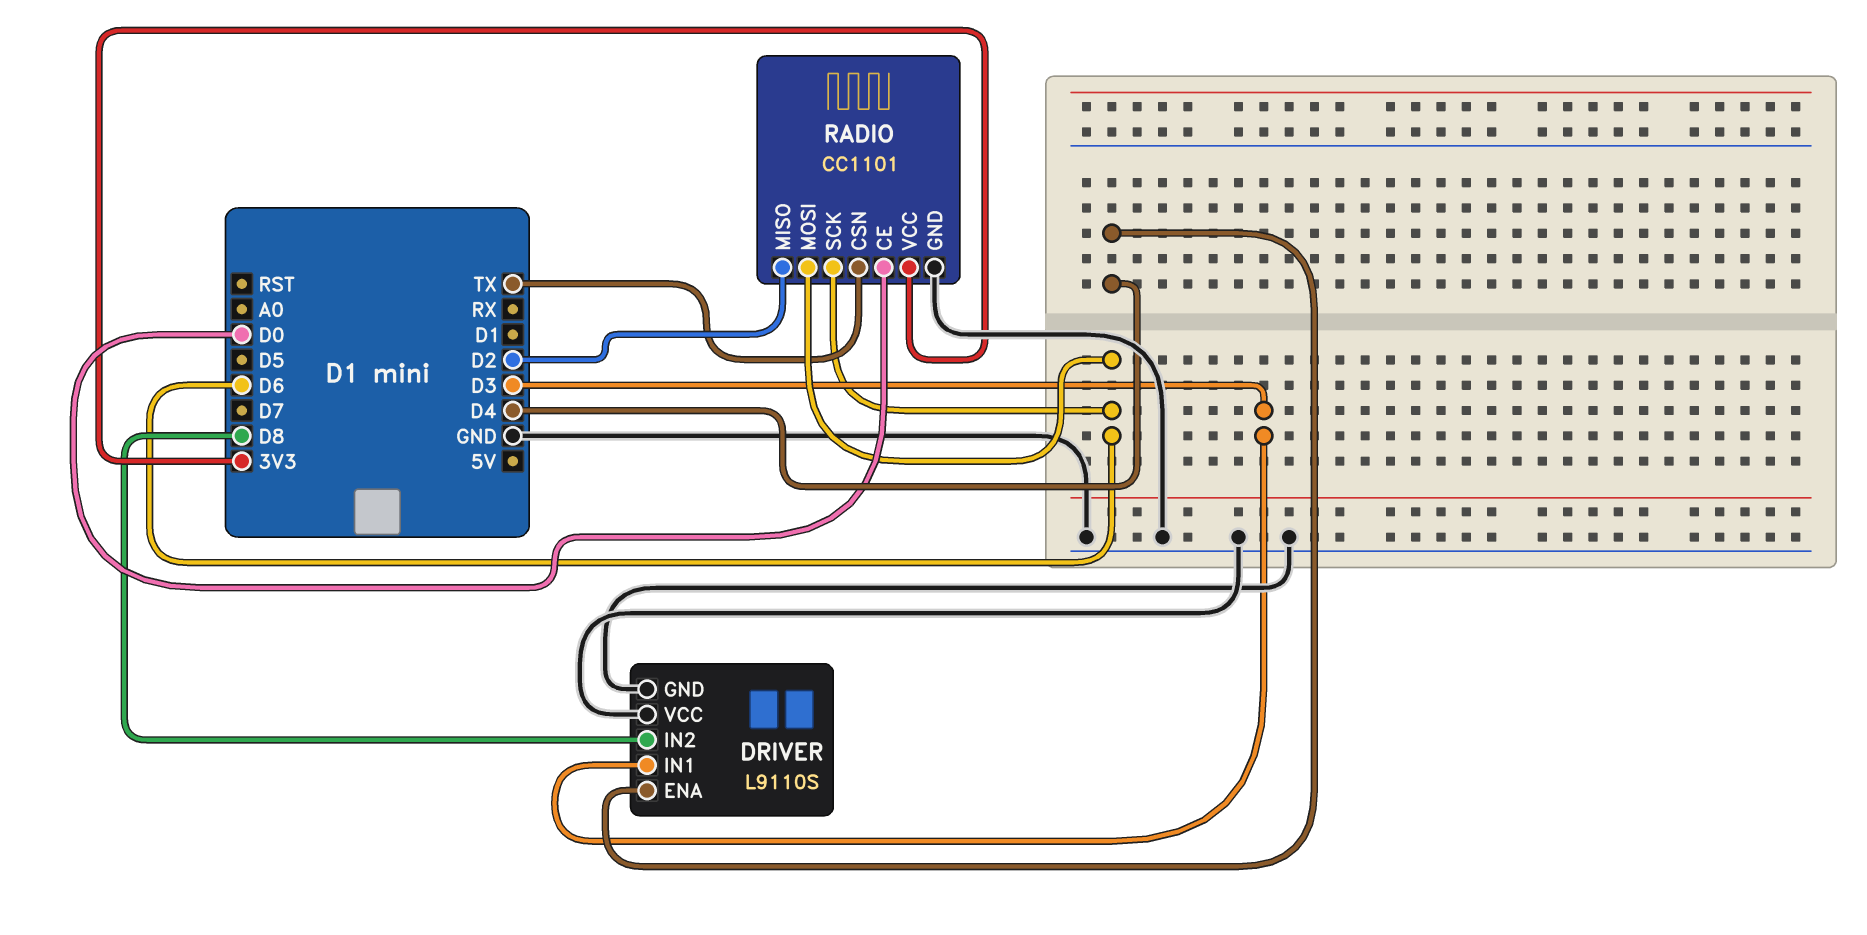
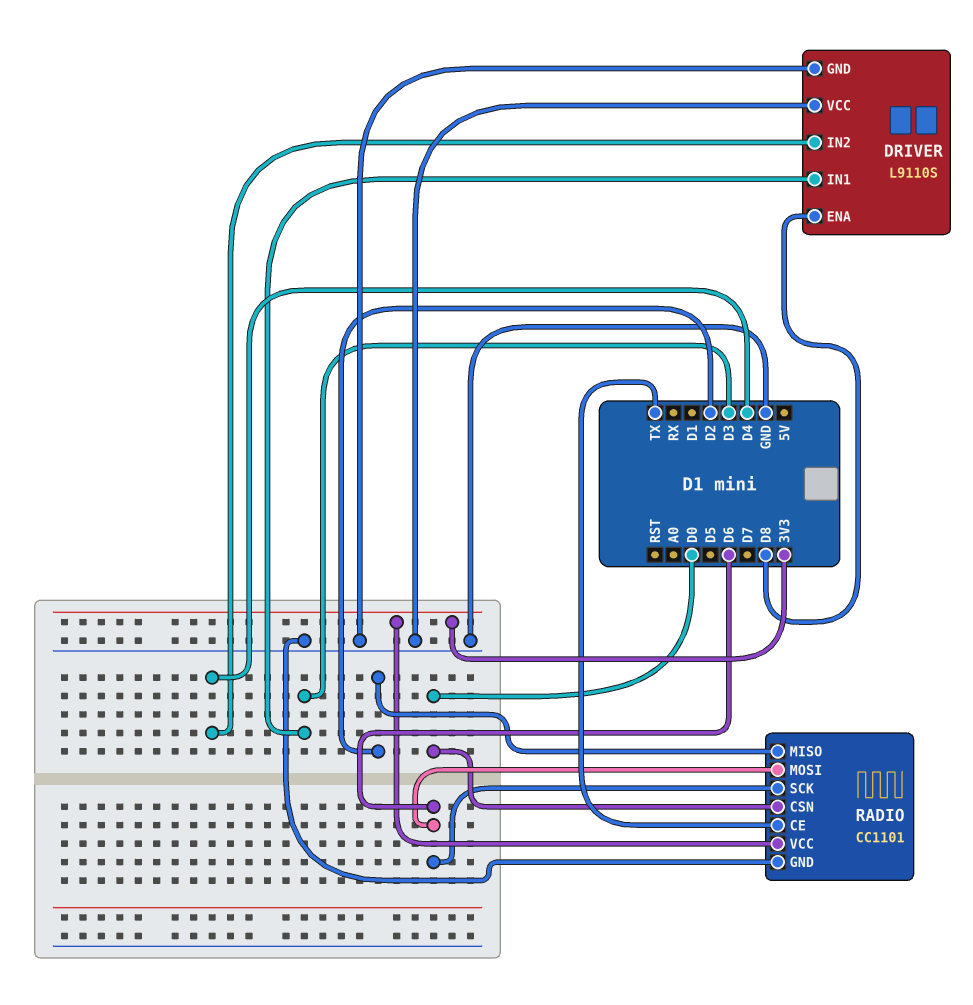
DRIVER pin ENA: D4 -> D8
DRIVER pin IN2: D8 -> D4
RADIO pin CE: D0 -> TX
RADIO pin CSN: TX -> D0

